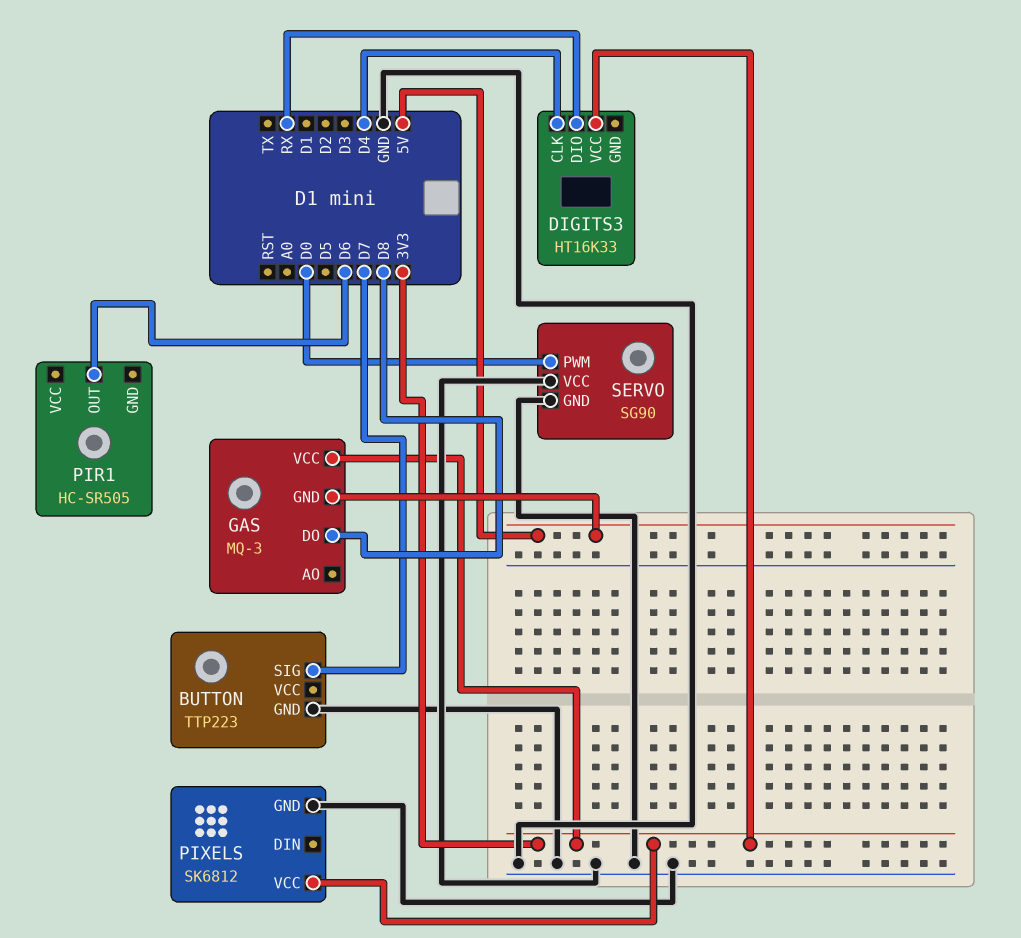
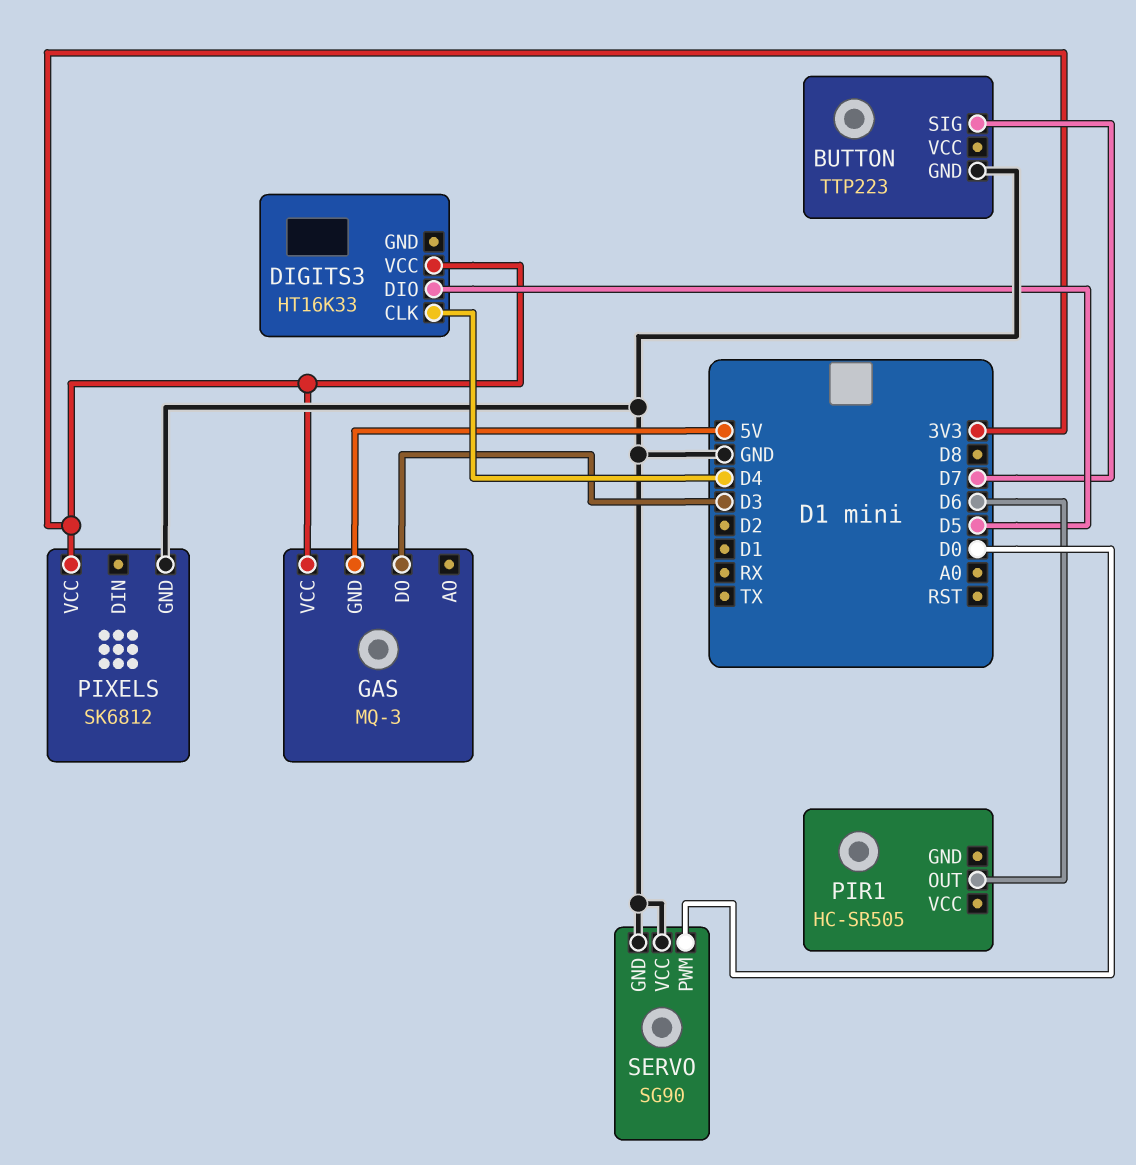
DIGITS3 pin DIO: RX -> D5
GAS pin DO: D8 -> D3

